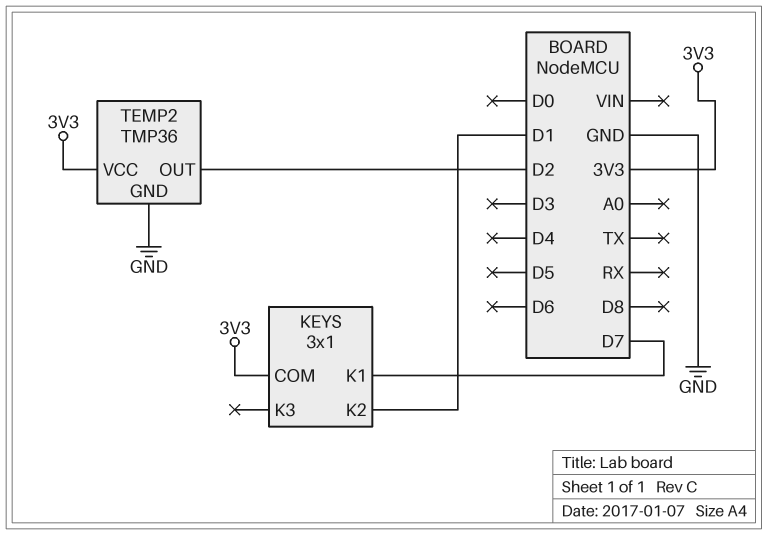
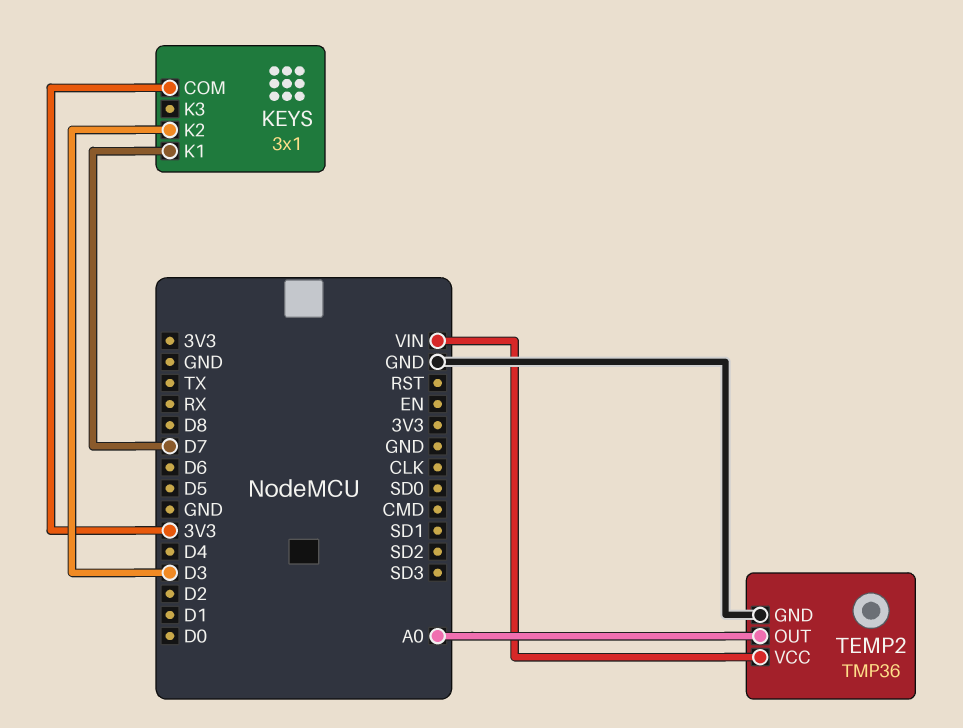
KEYS pin K2: D1 -> D3
TEMP2 pin OUT: D2 -> A0
TEMP2 pin VCC: 3V3 -> VIN

